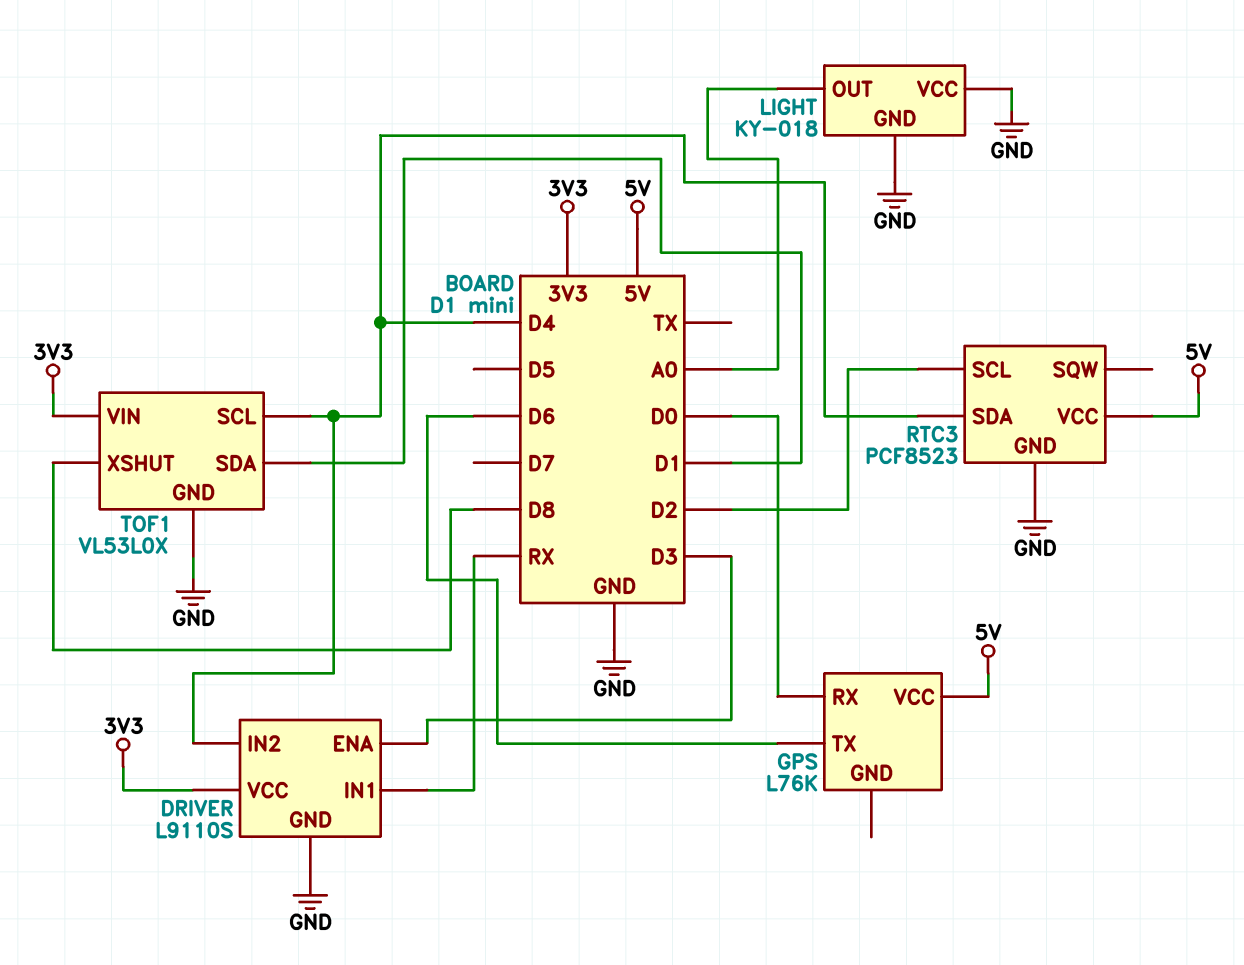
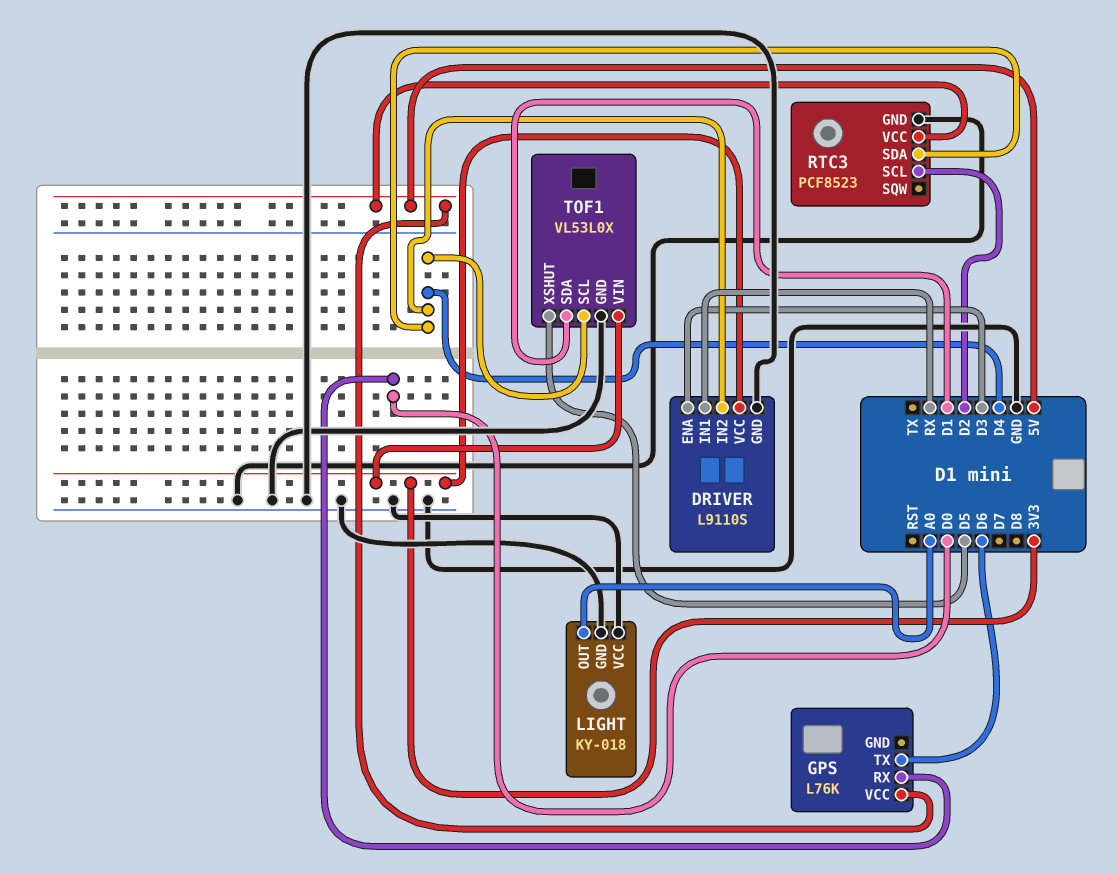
TOF1 pin XSHUT: D8 -> D5

